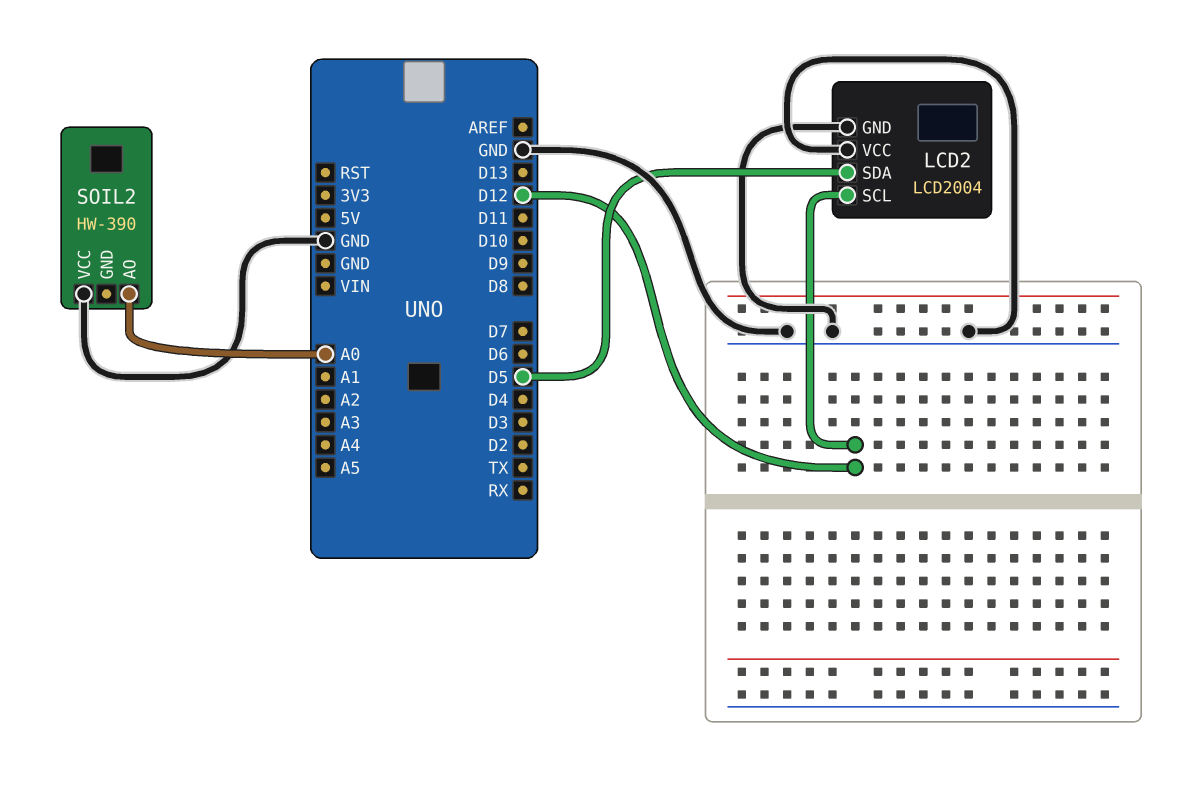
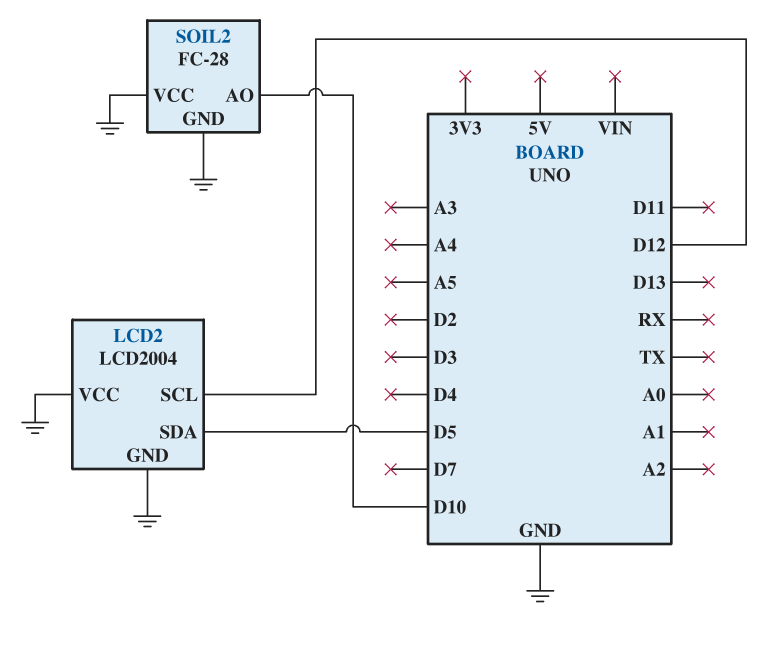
SOIL2: HW-390 -> FC-28
SOIL2 pin AO: A0 -> D10
SOIL2 pin GND: none -> GND

